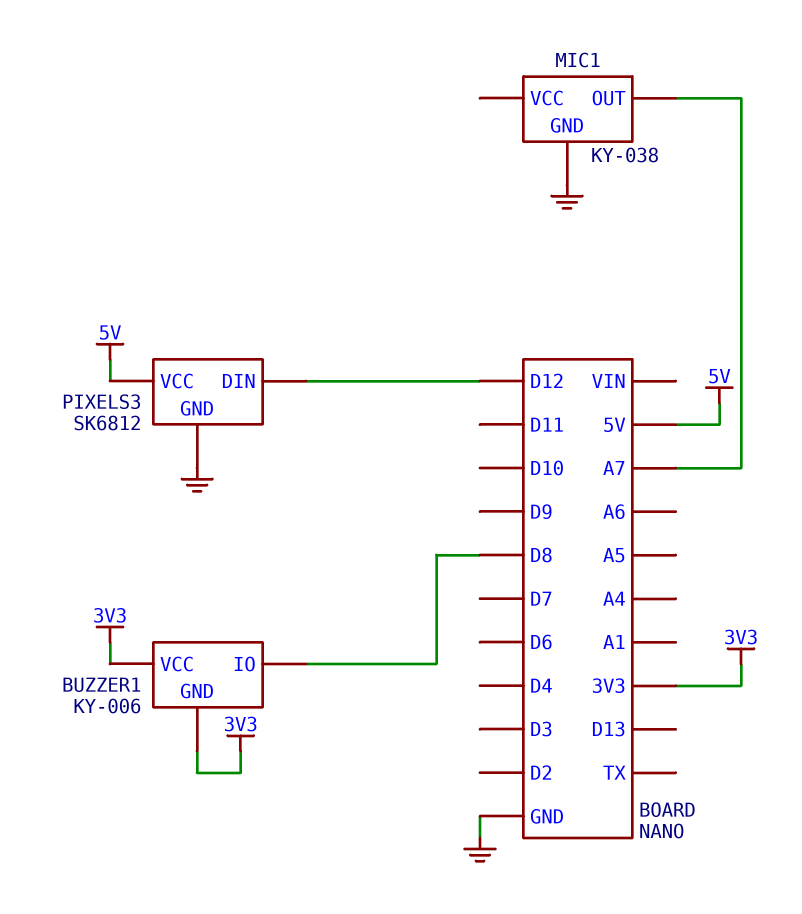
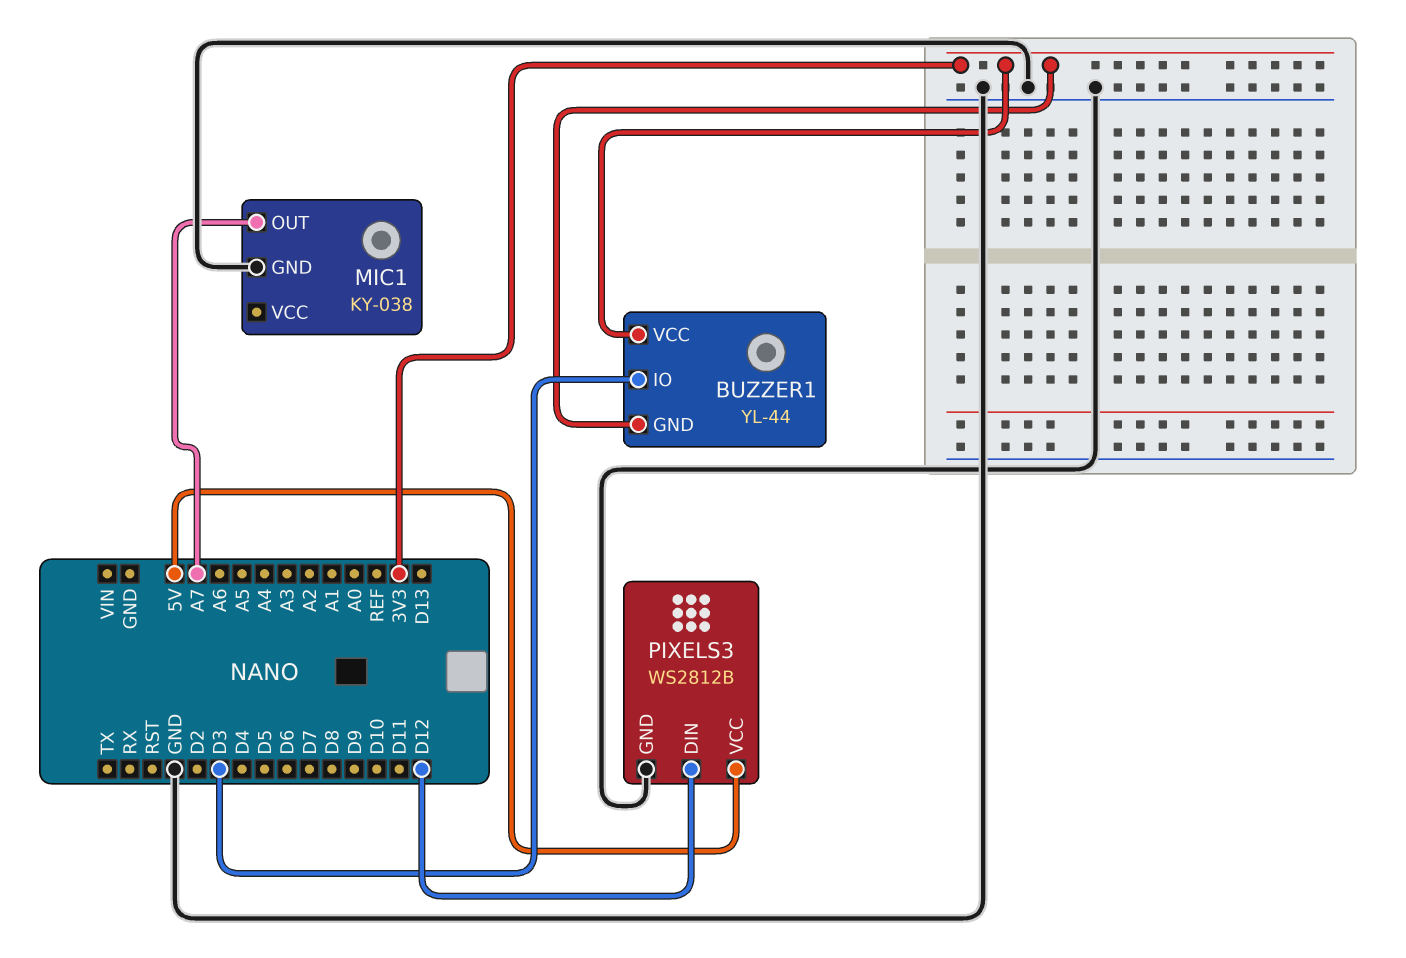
BUZZER1: KY-006 -> YL-44
BUZZER1 pin IO: D8 -> D3
PIXELS3: SK6812 -> WS2812B

